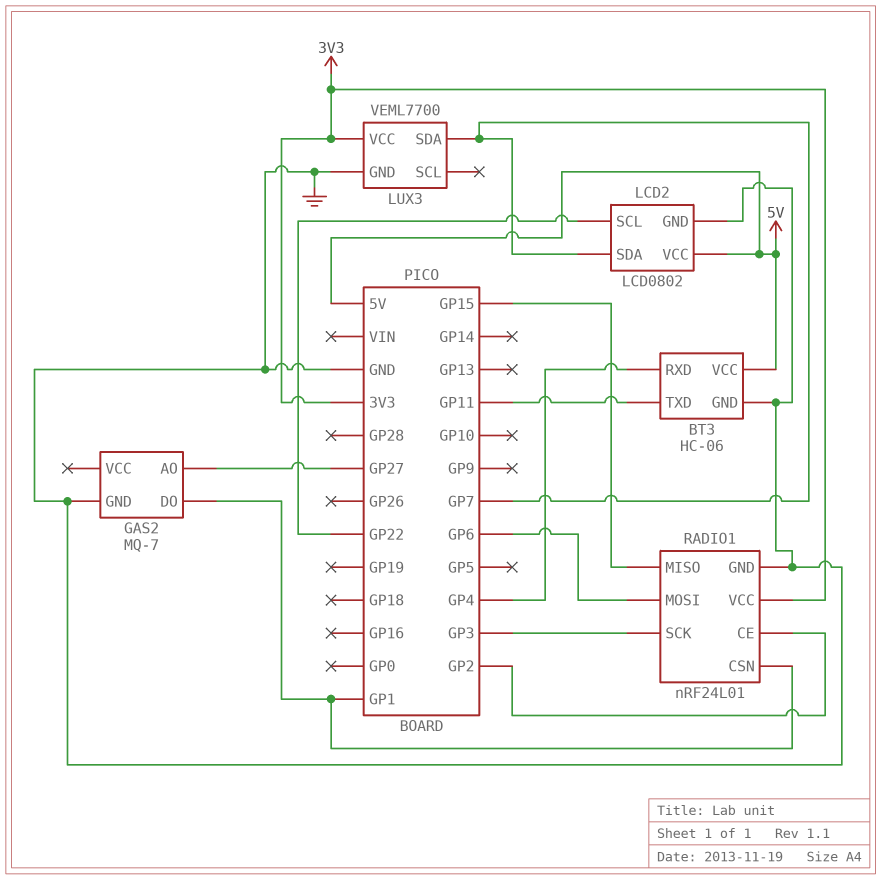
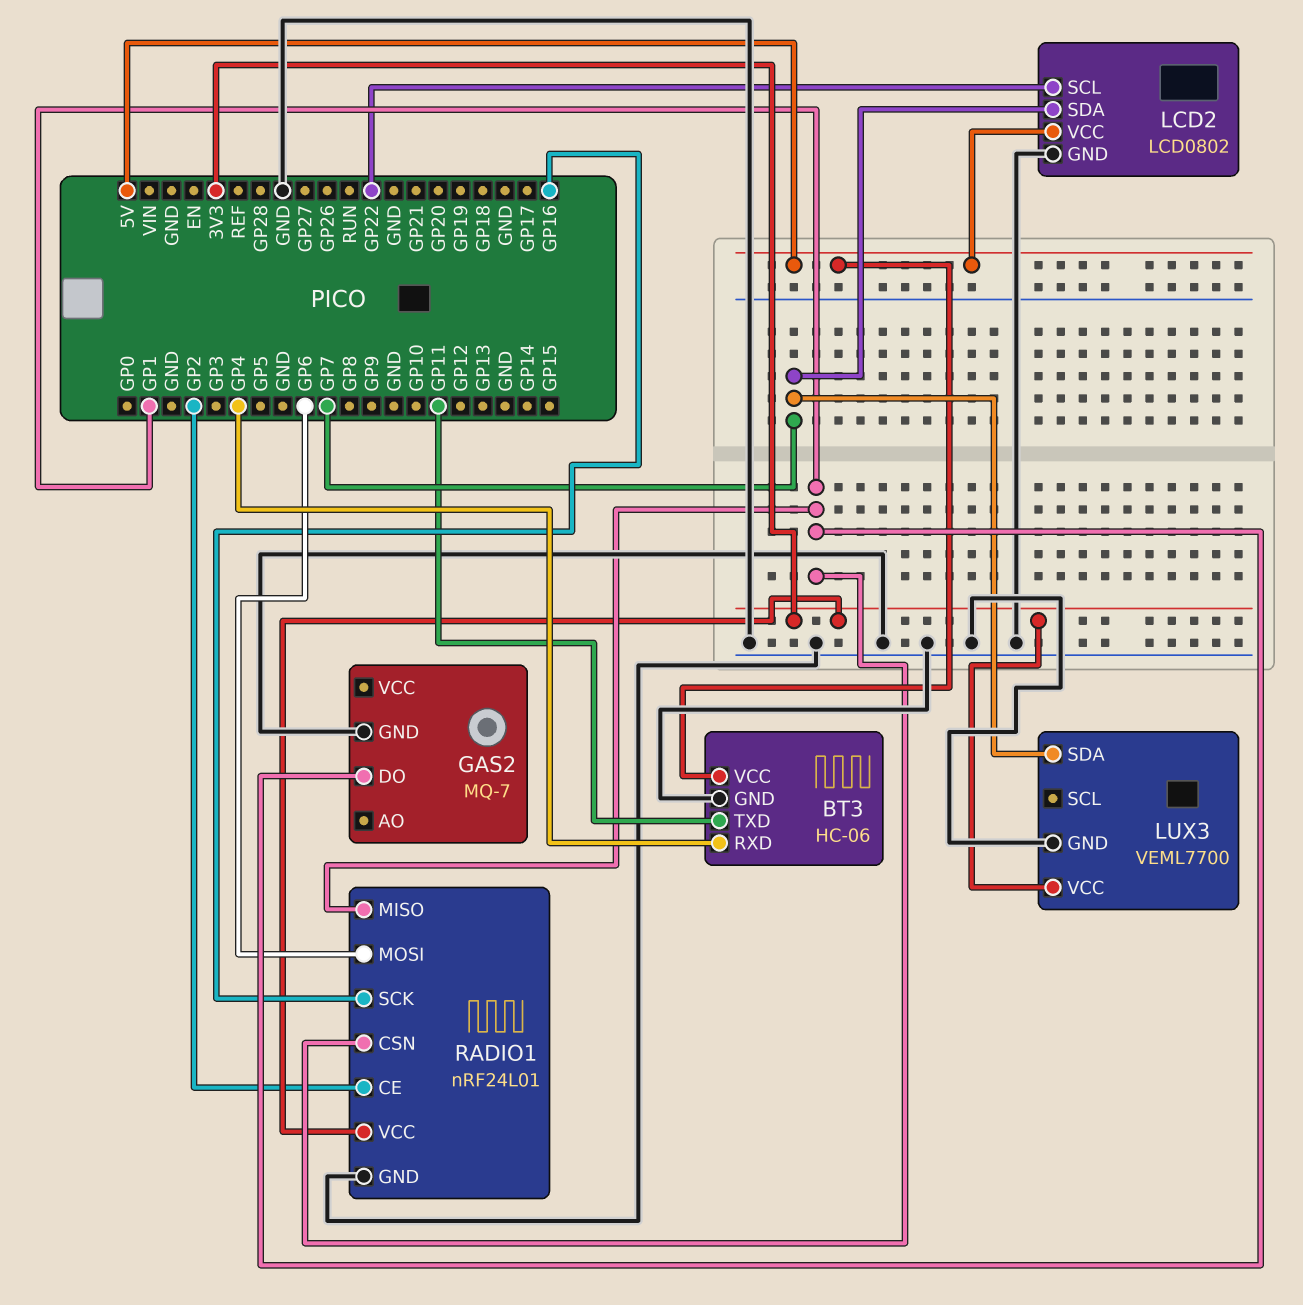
GAS2 pin AO: GP27 -> none
RADIO1 pin MISO: GP15 -> GP1
RADIO1 pin SCK: GP3 -> GP16

